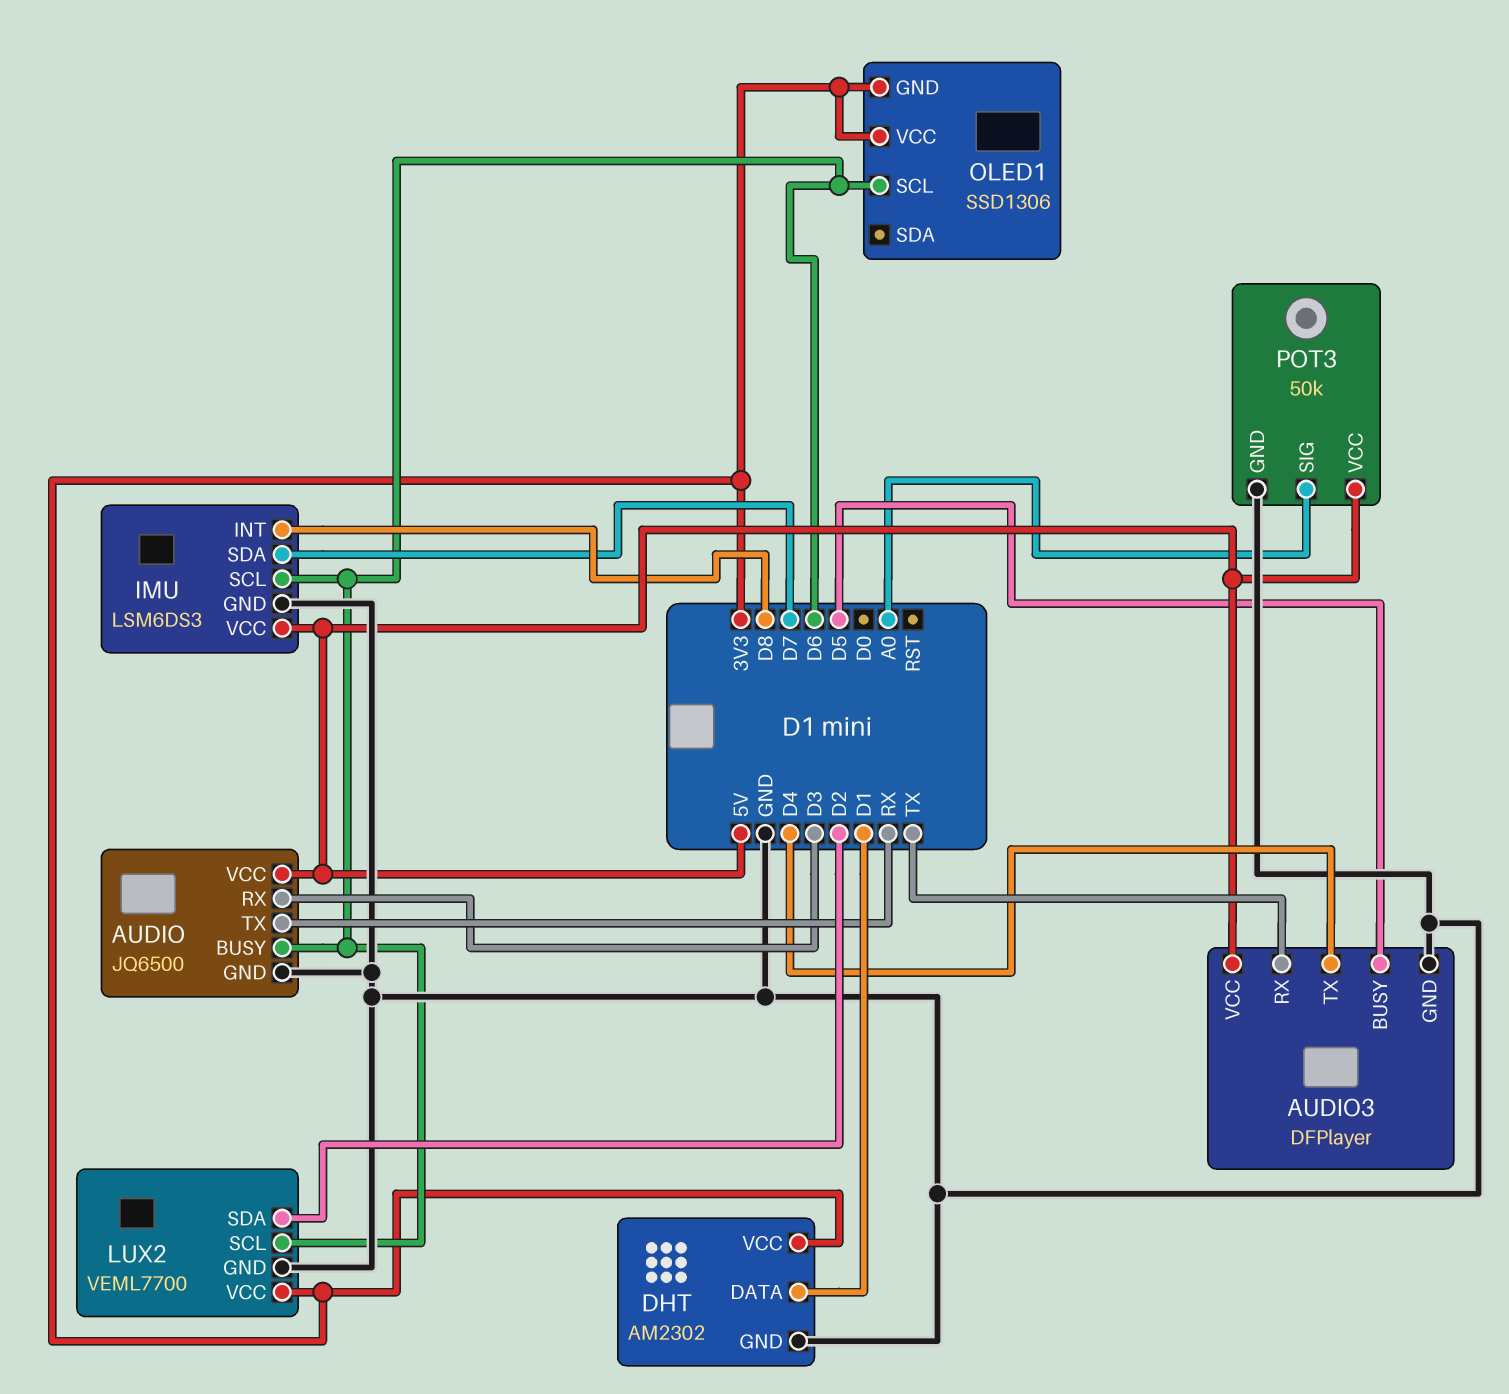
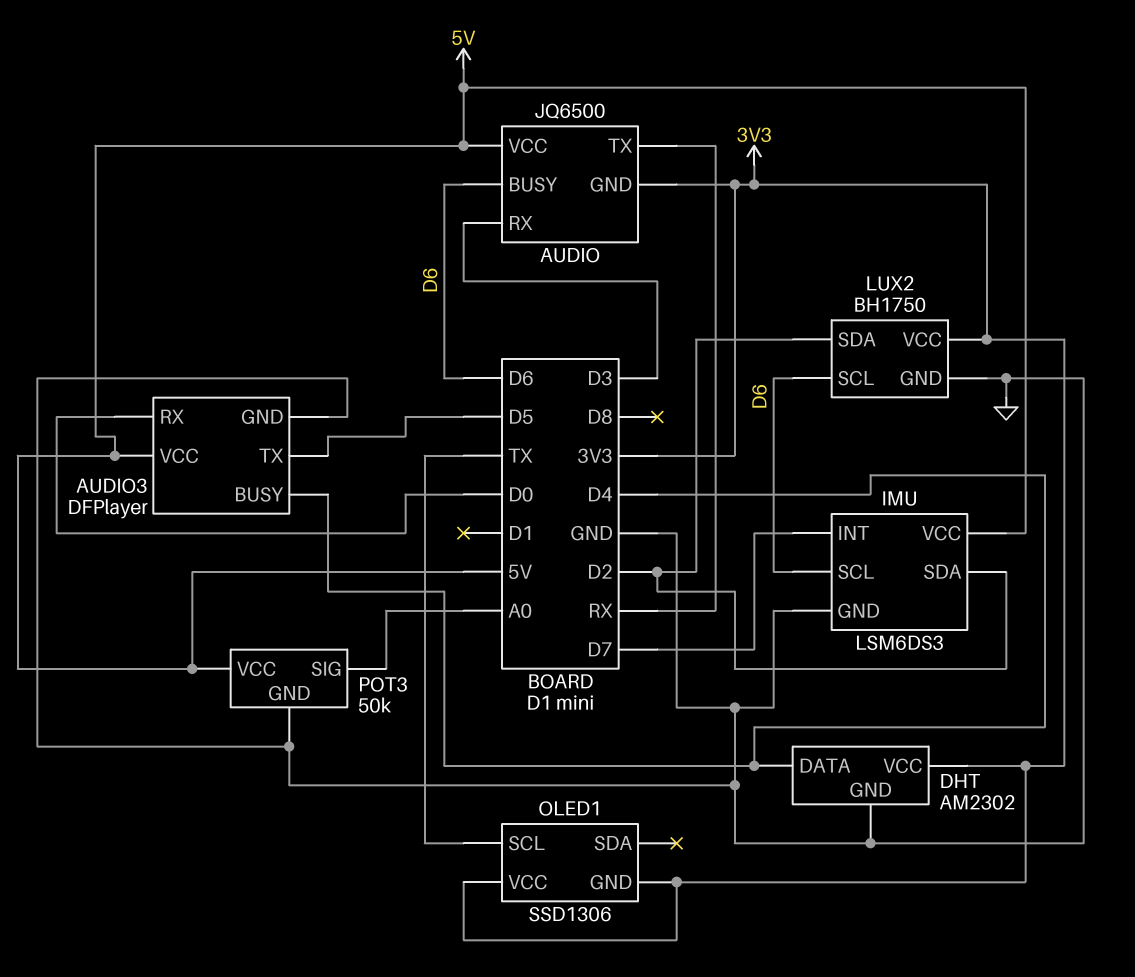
AUDIO pin GND: GND -> 3V3
AUDIO3 pin BUSY: D5 -> D4
AUDIO3 pin RX: TX -> D0
AUDIO3 pin TX: D4 -> D5
DHT pin DATA: D1 -> D4
IMU pin INT: D8 -> D7
IMU pin SDA: D7 -> D2
LUX2: VEML7700 -> BH1750
OLED1 pin SCL: D6 -> TX

